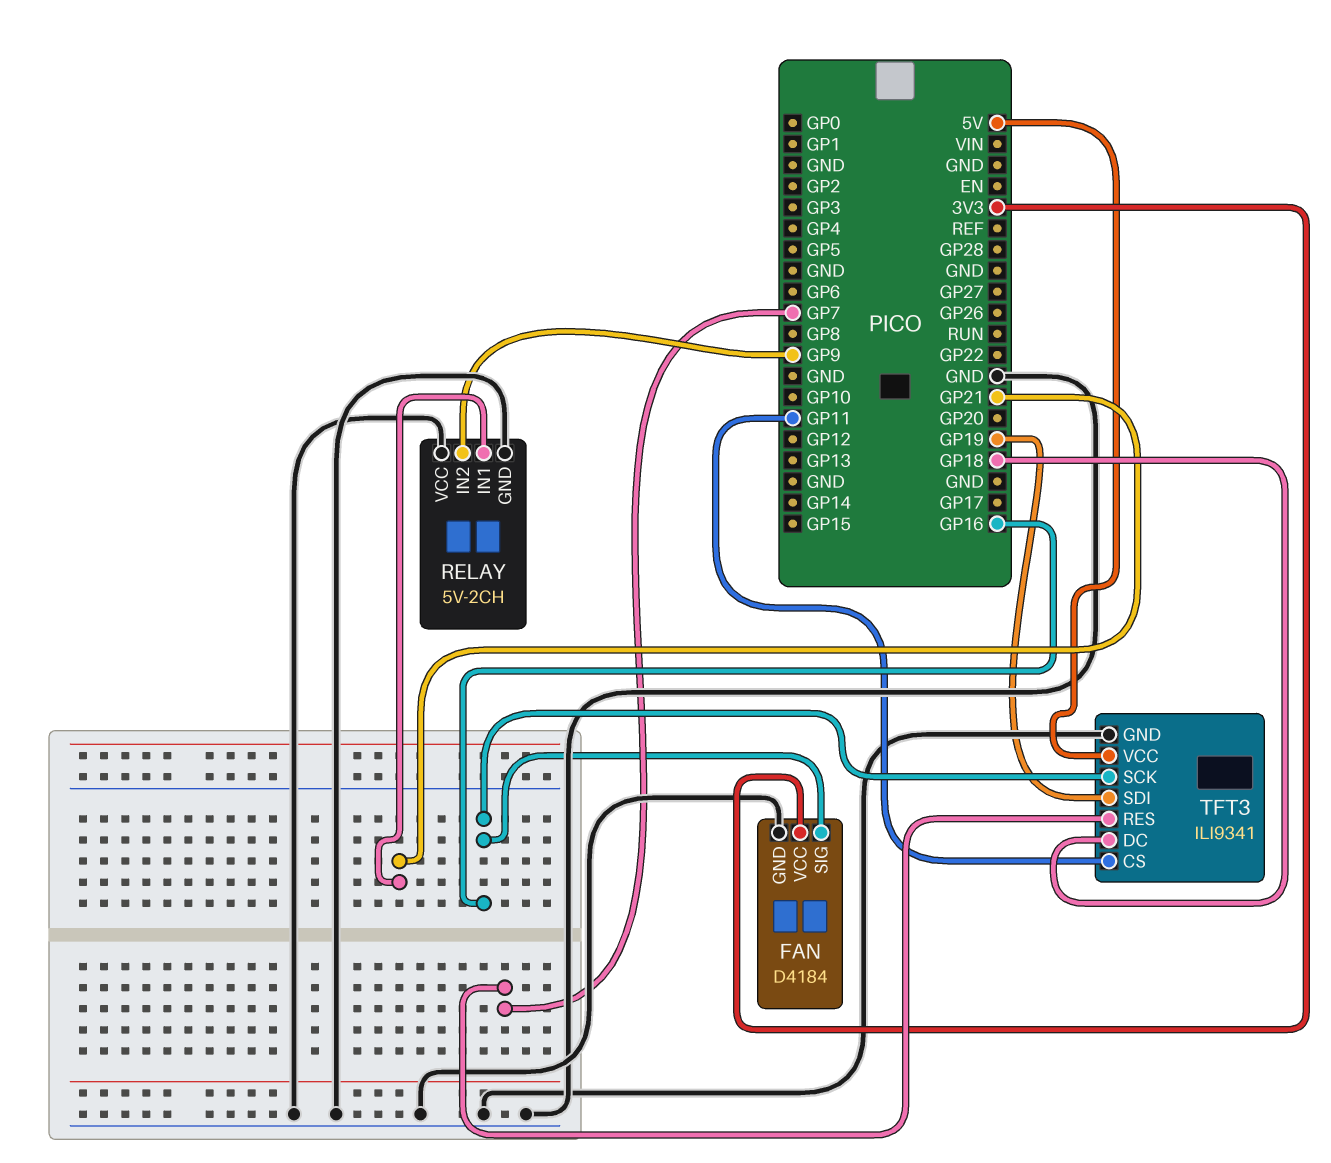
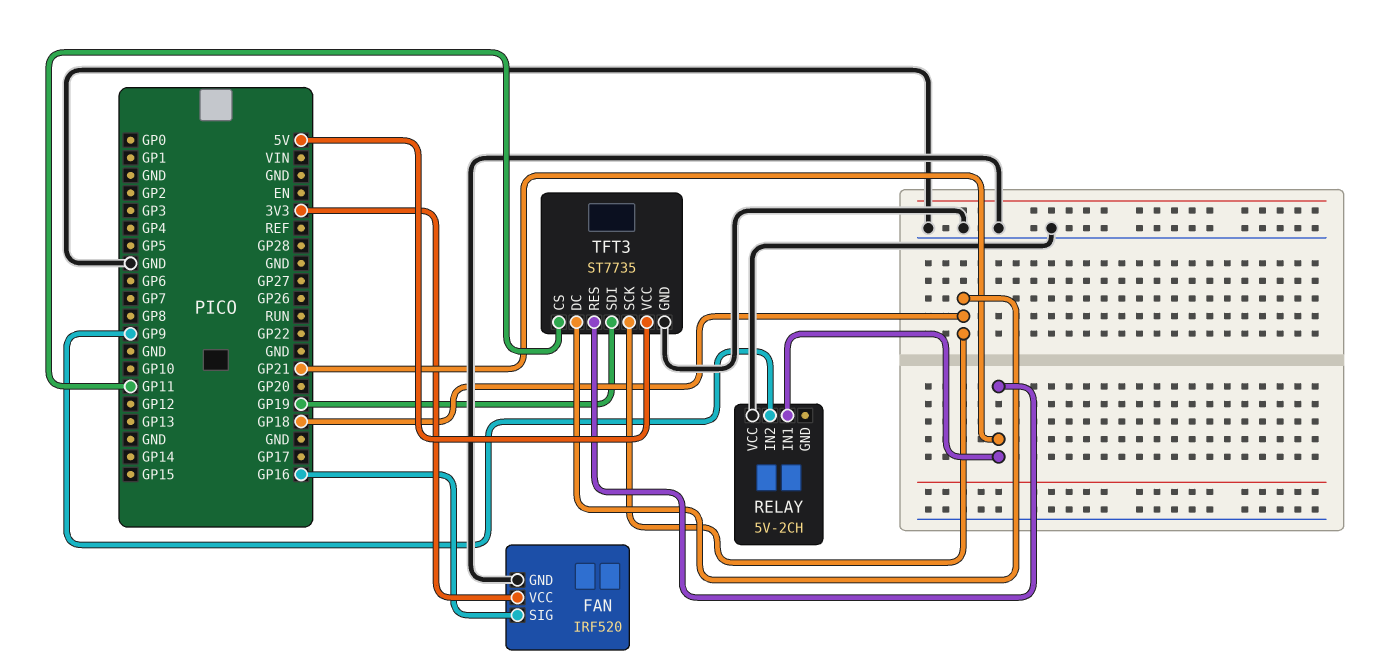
FAN: D4184 -> IRF520
RELAY pin GND: GND -> none
TFT3: ILI9341 -> ST7735
TFT3 pin RES: GP7 -> GP21
TFT3 pin SCK: GP16 -> GP18

